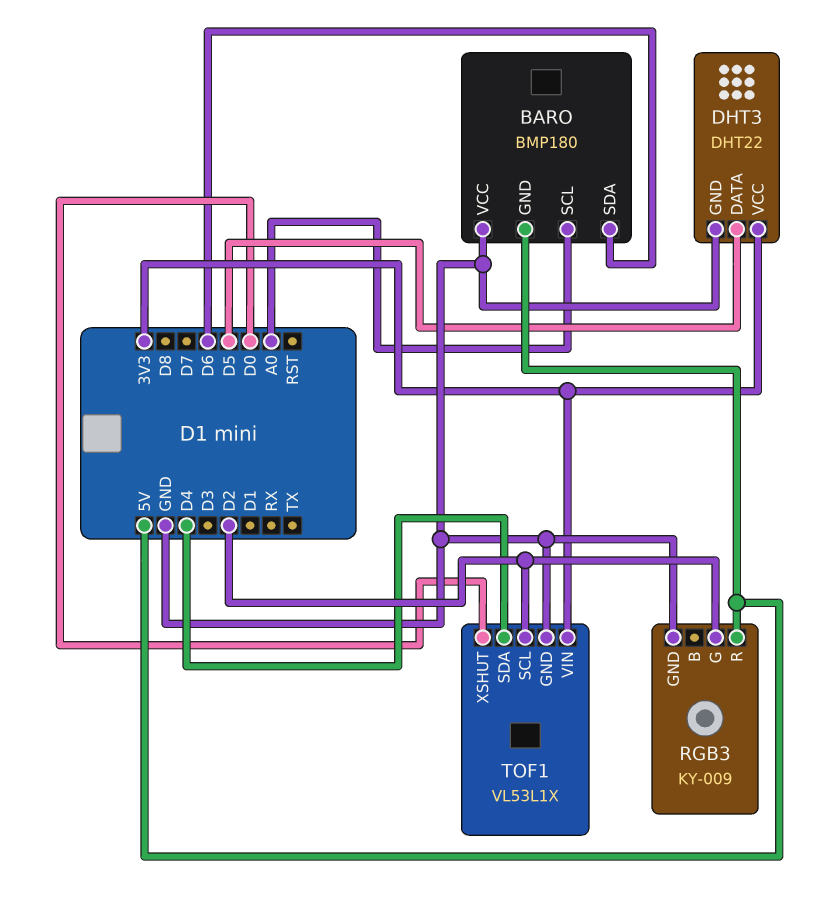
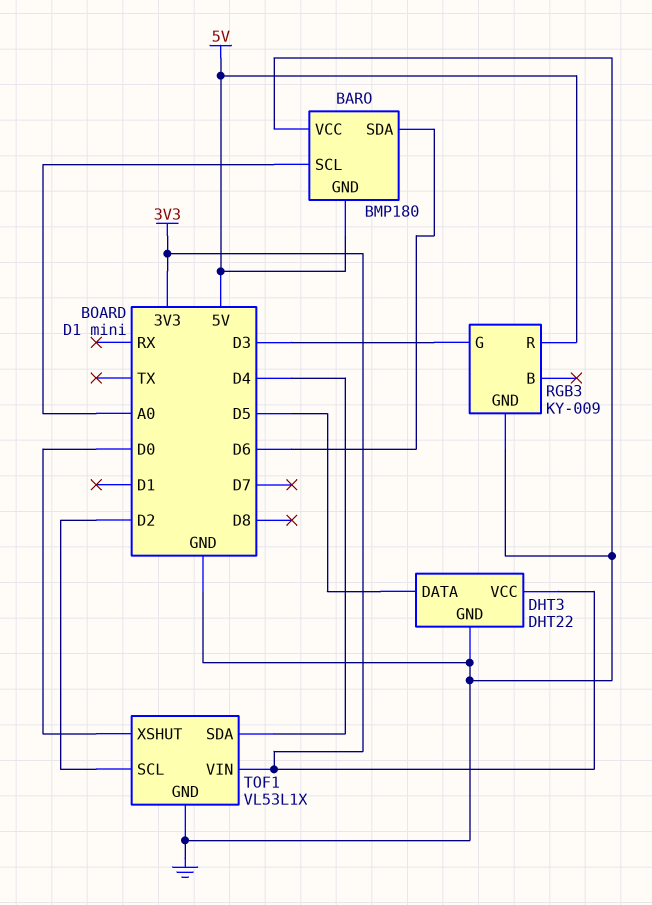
RGB3 pin G: D2 -> D3

